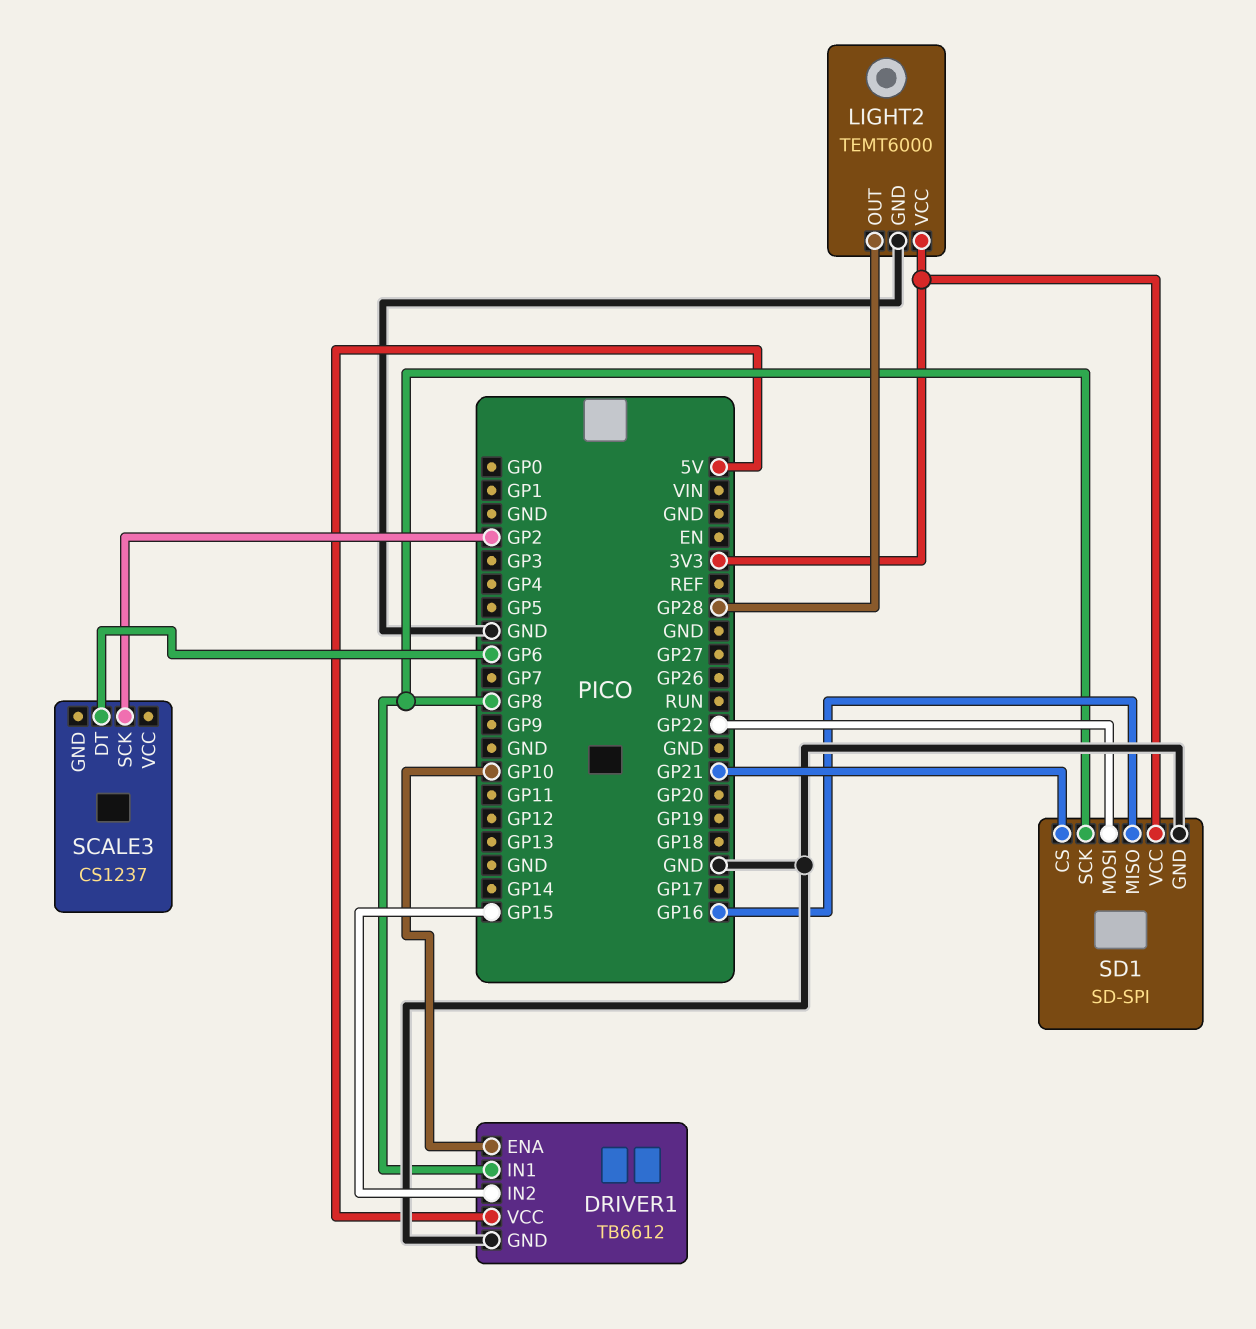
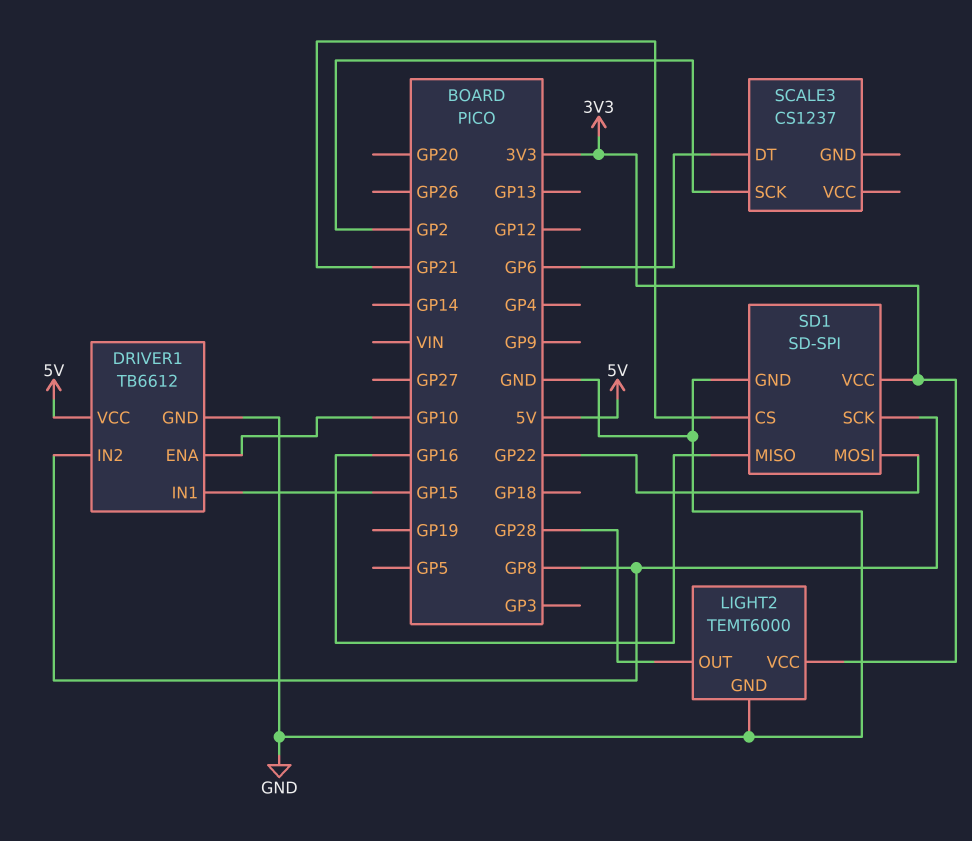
DRIVER1 pin IN1: GP8 -> GP15
DRIVER1 pin IN2: GP15 -> GP8

